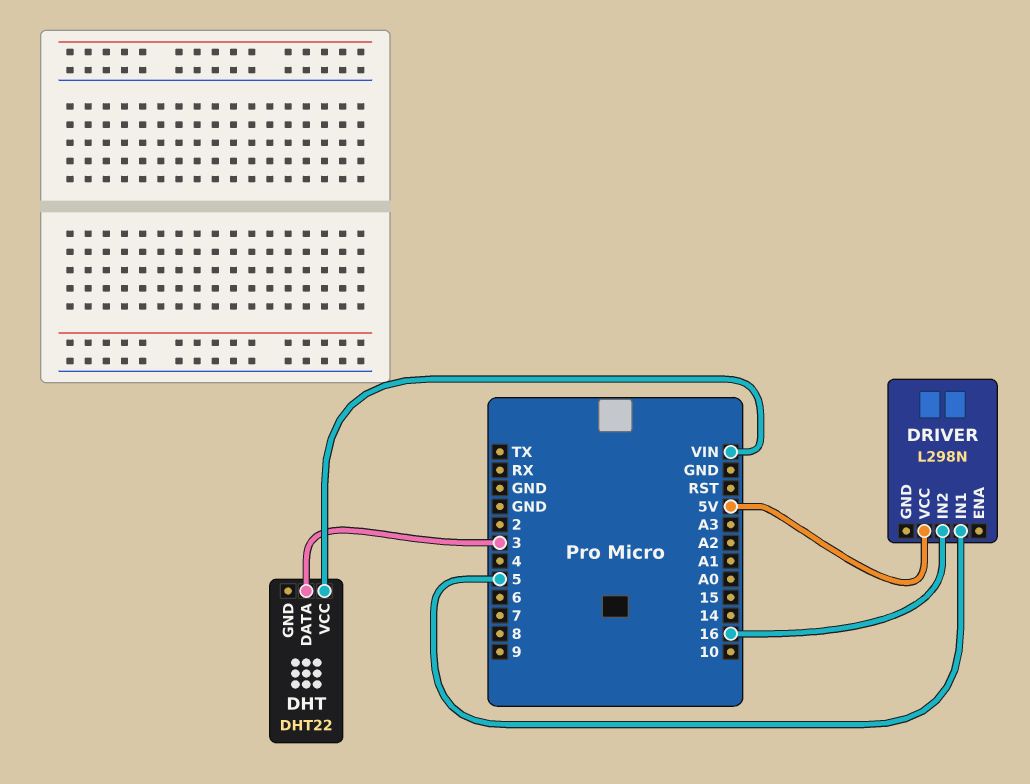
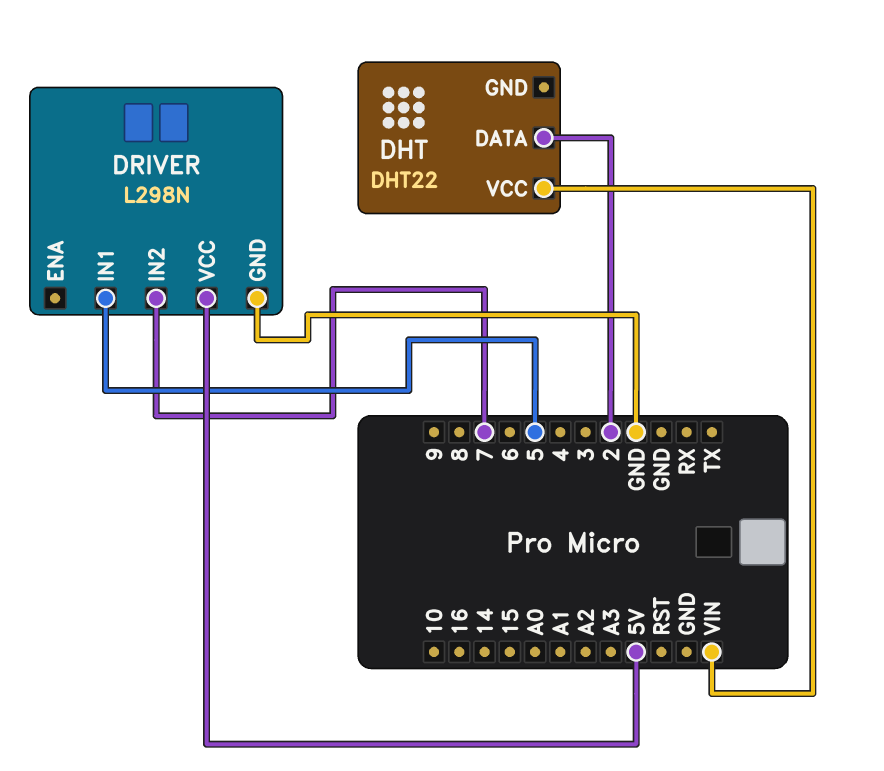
DHT pin DATA: 3 -> 2
DRIVER pin GND: none -> GND
DRIVER pin IN2: 16 -> 7

